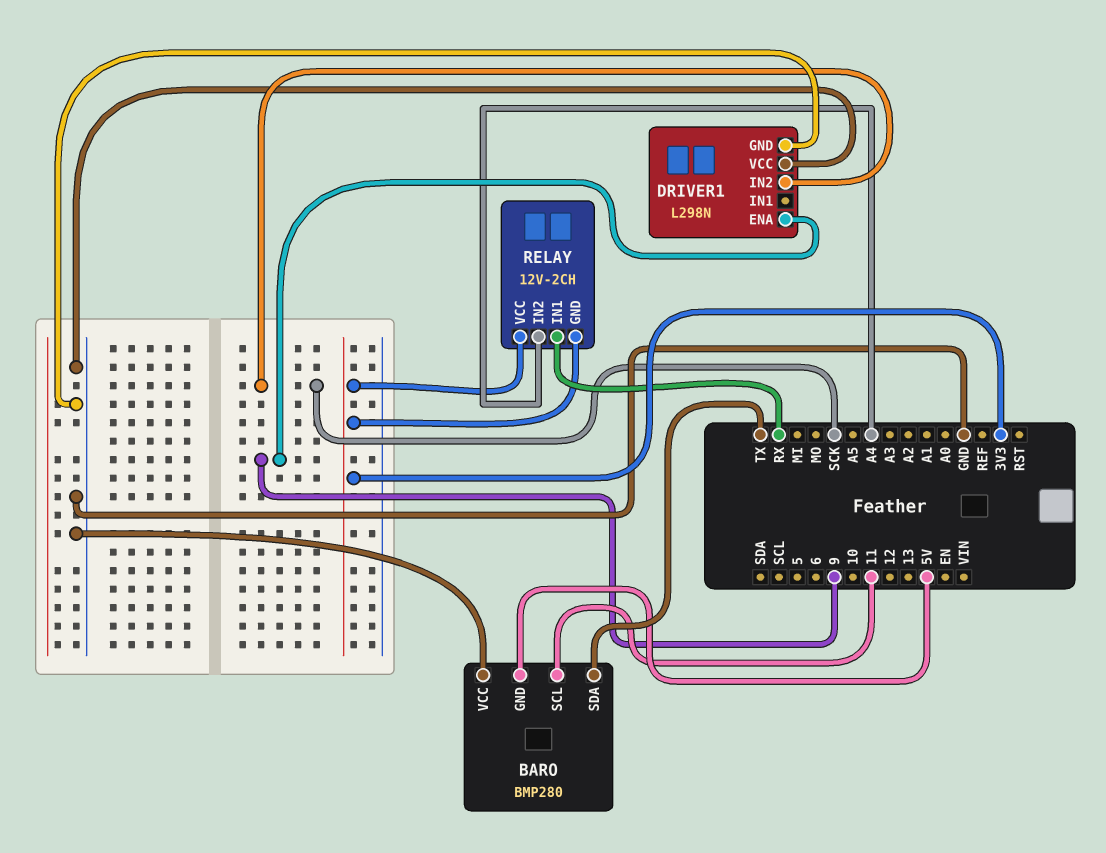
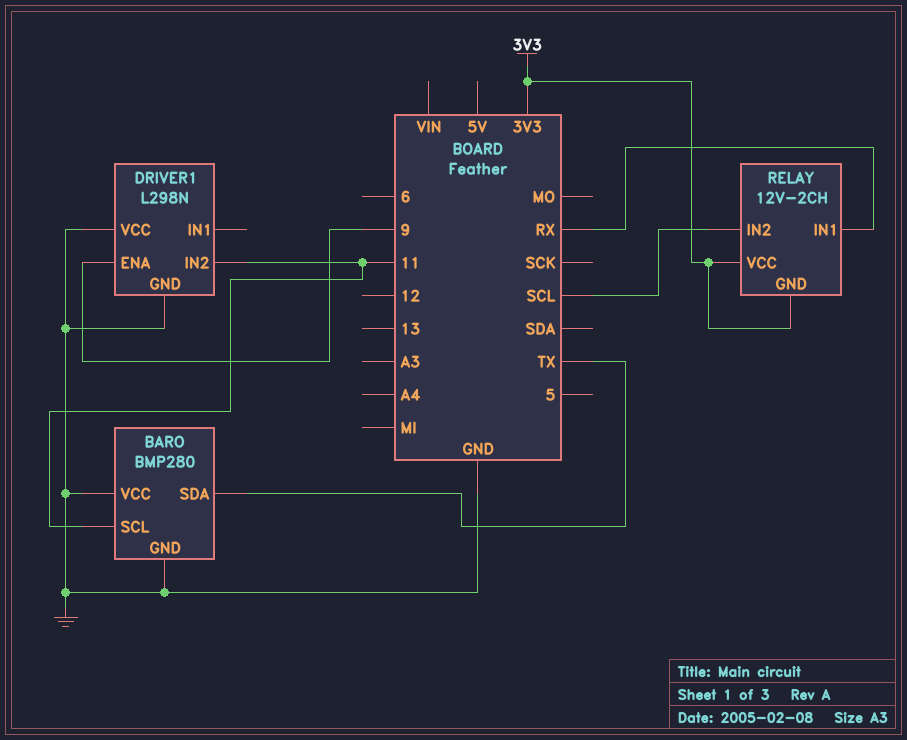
BARO pin GND: 5V -> GND
DRIVER1 pin IN2: SCK -> 11
RELAY pin IN2: A4 -> SCL

